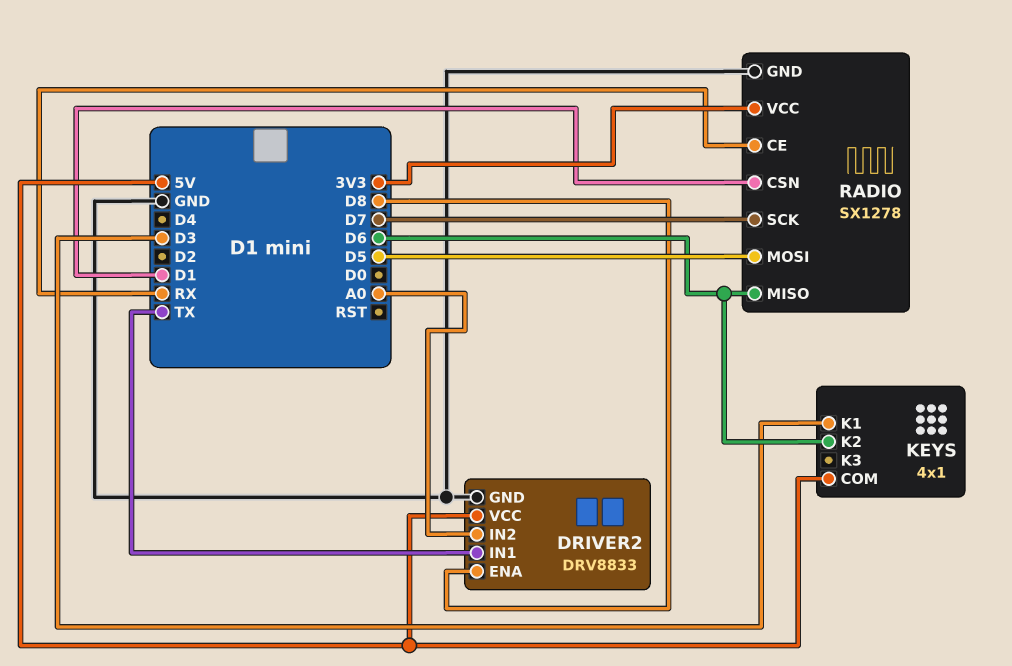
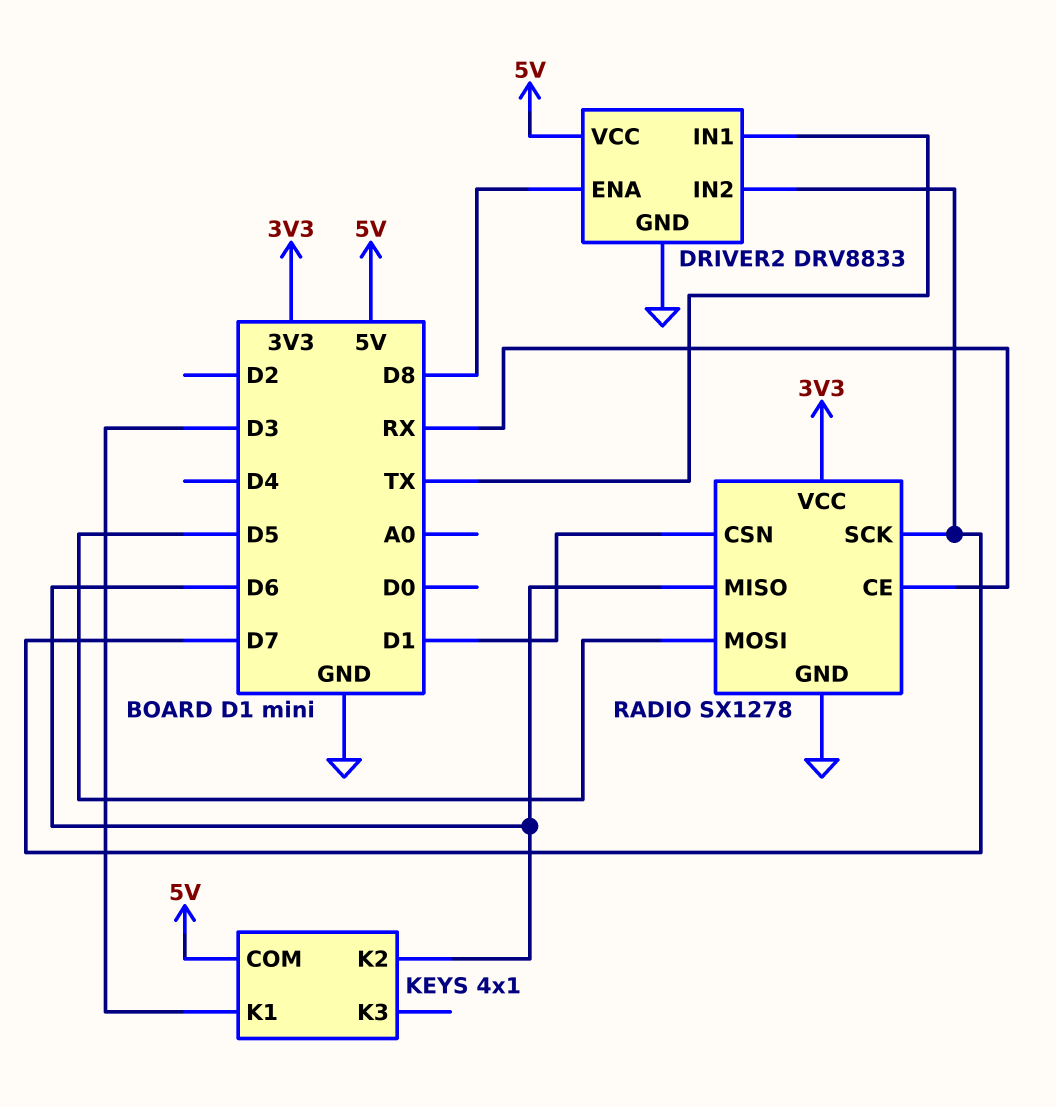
DRIVER2 pin IN2: A0 -> D7

